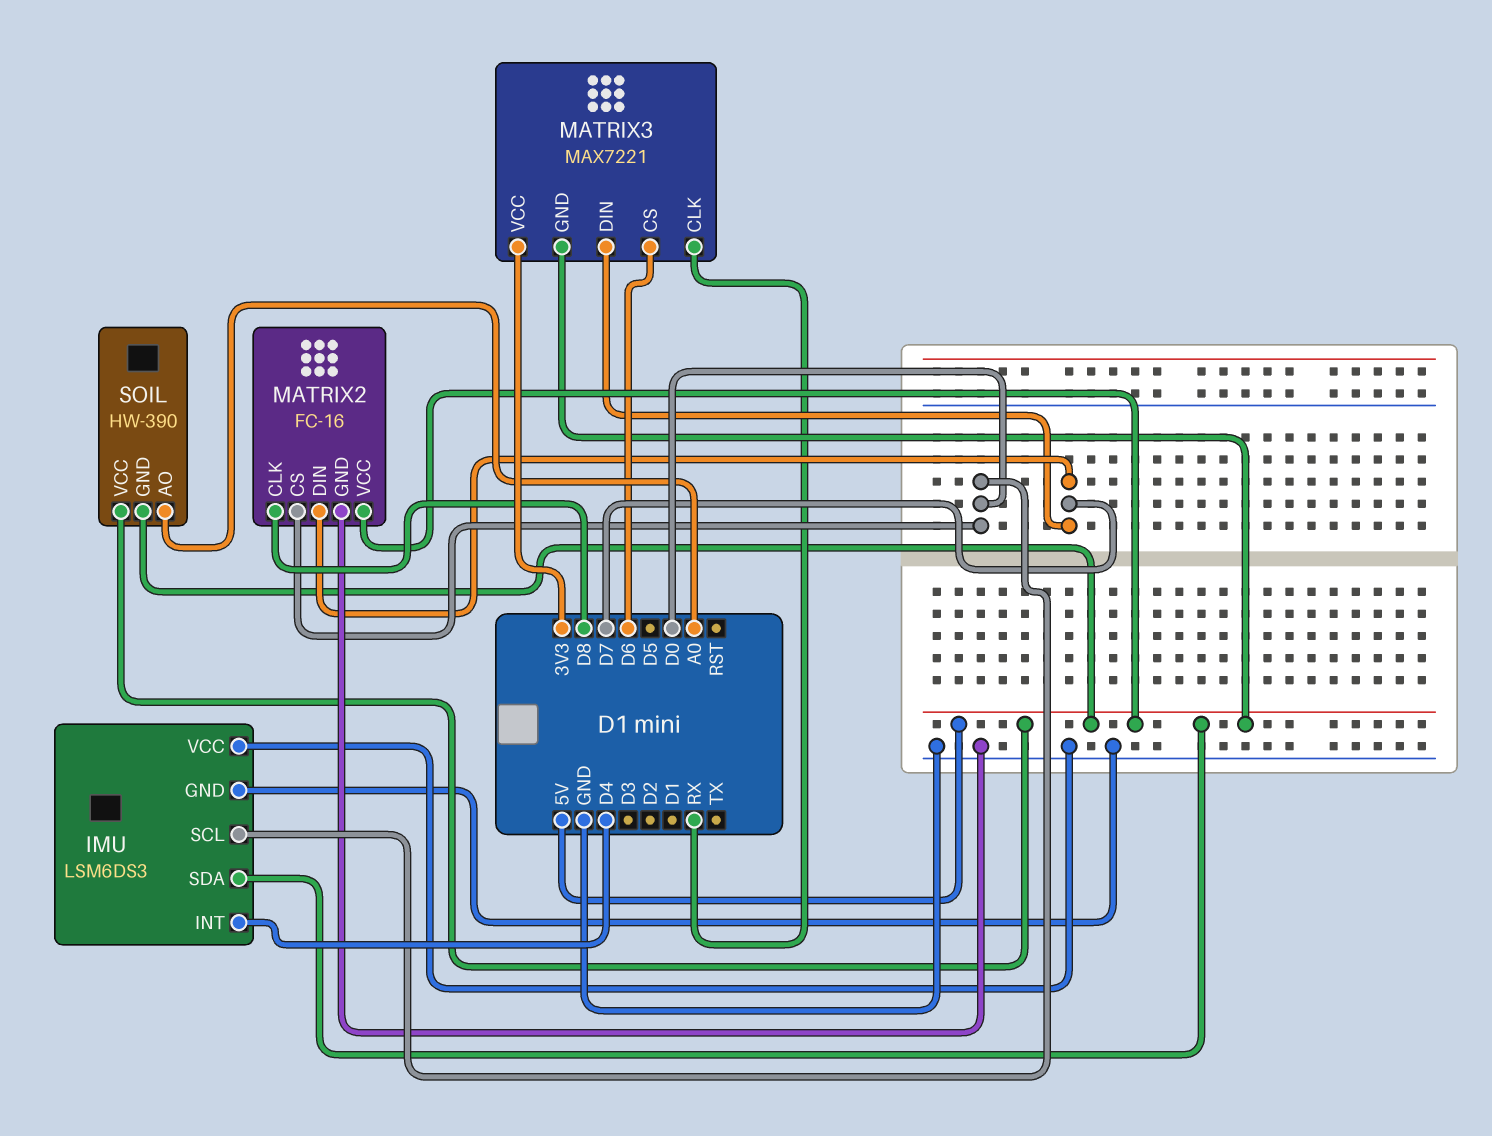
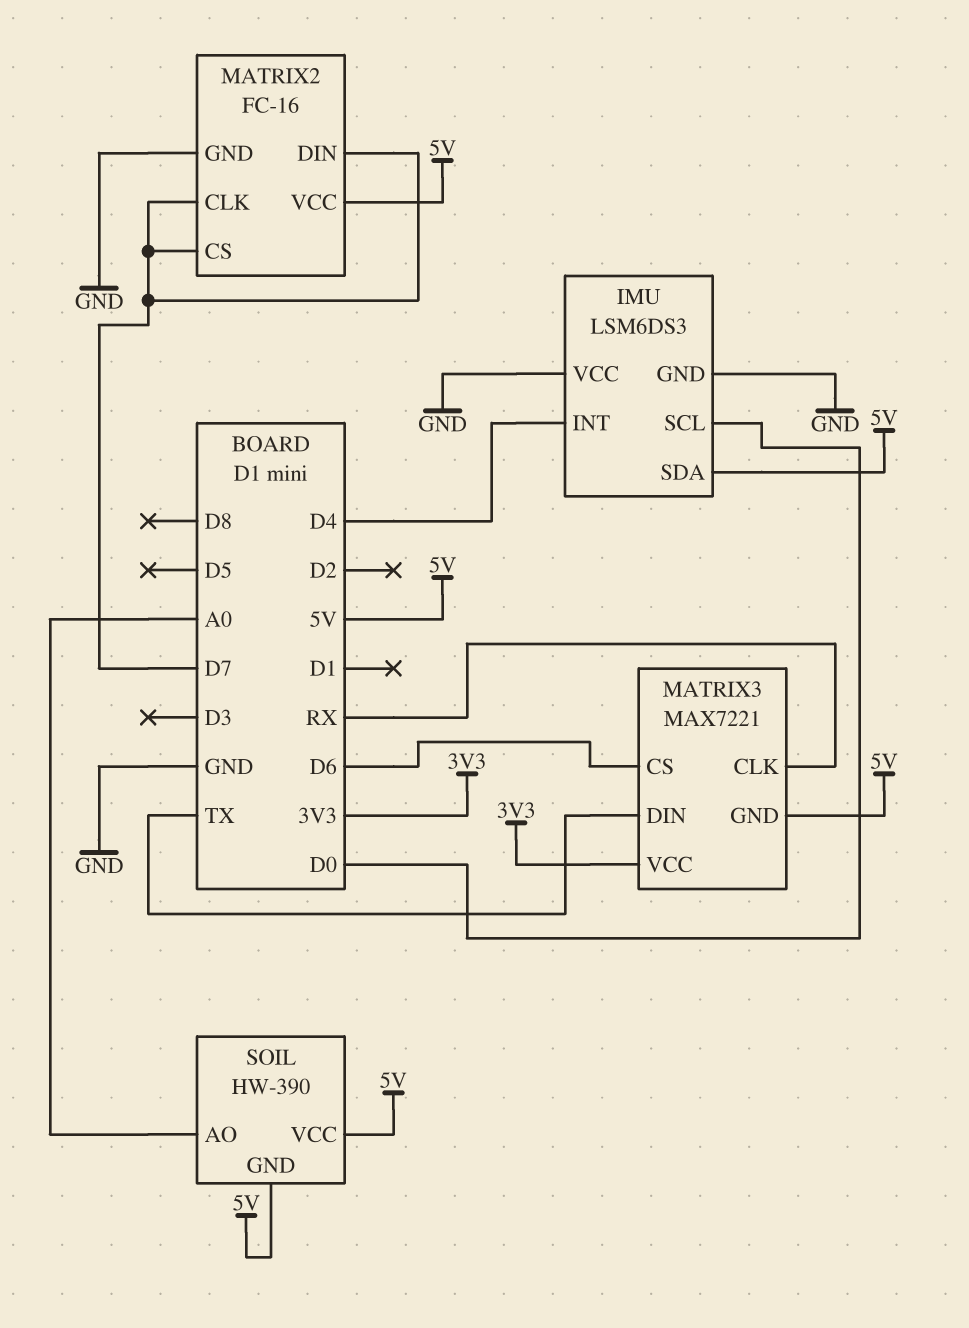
MATRIX2 pin CLK: D8 -> D7
MATRIX2 pin CS: D0 -> D7
MATRIX3 pin DIN: D7 -> TX

